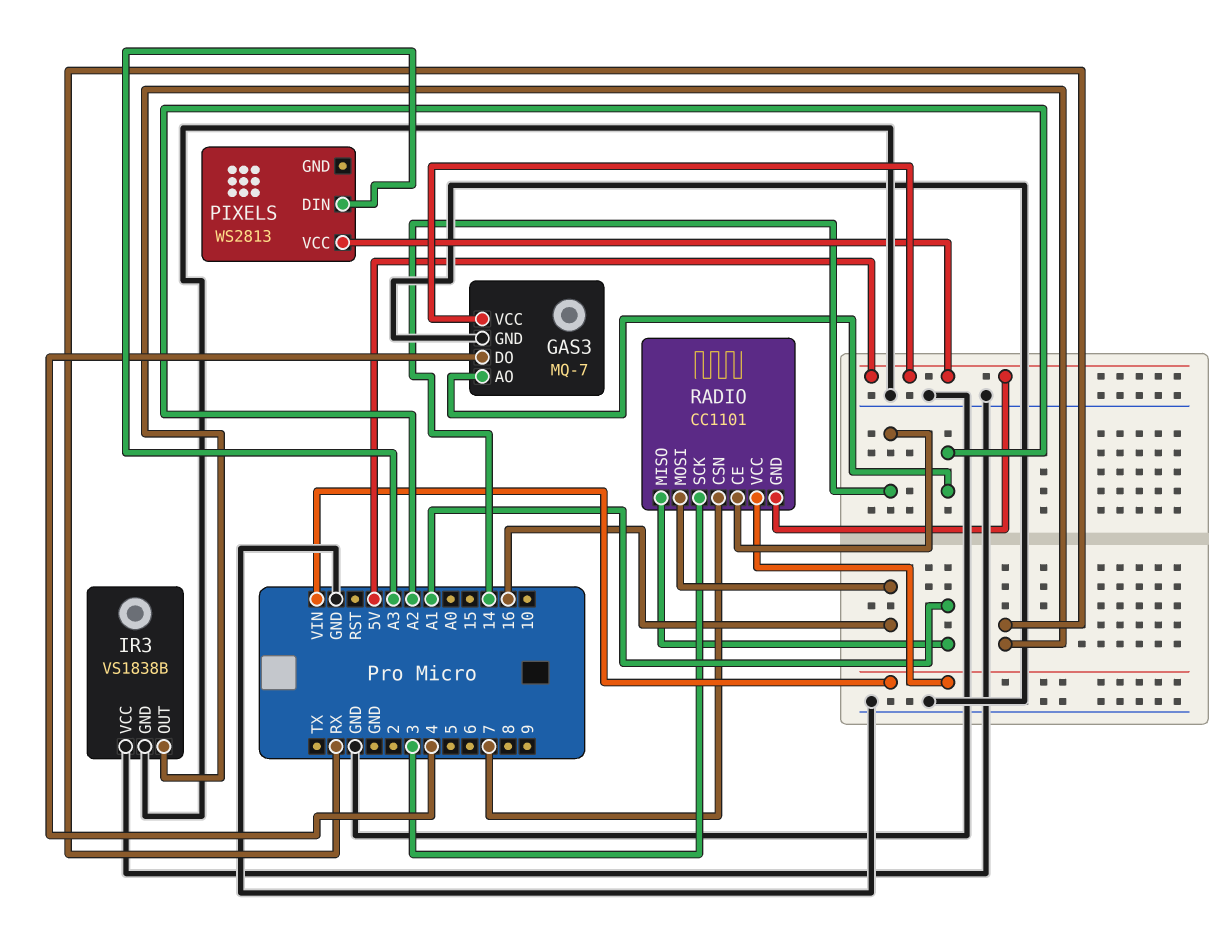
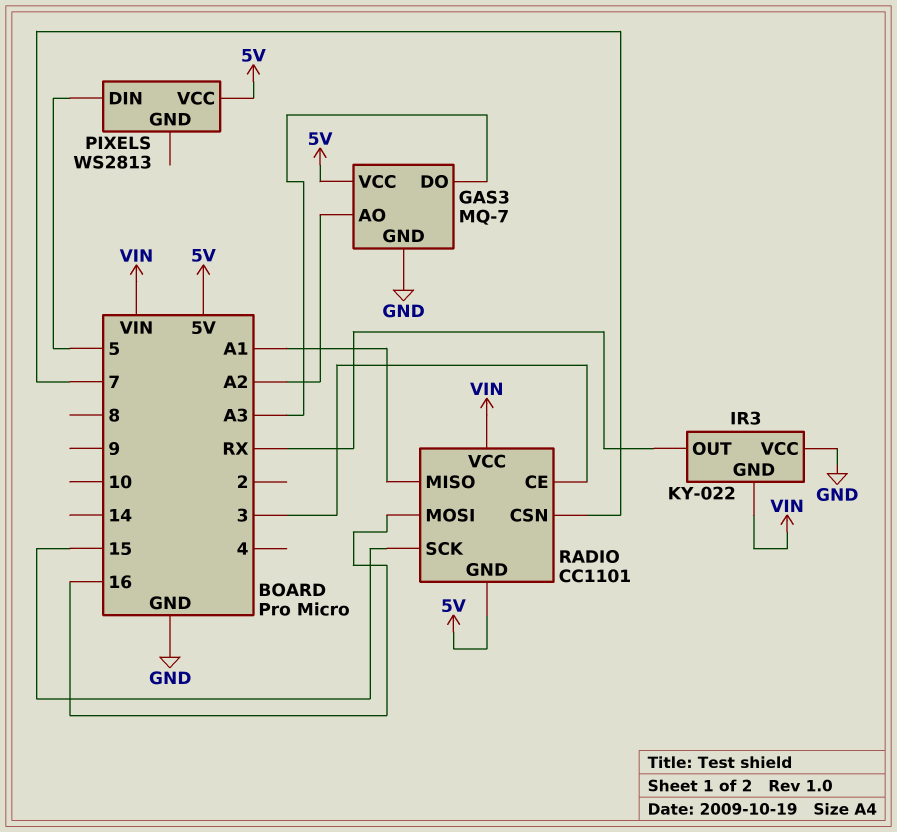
GAS3 pin DO: 4 -> A3
IR3: VS1838B -> KY-022
IR3 pin GND: GND -> VIN
PIXELS pin DIN: A3 -> 5
RADIO pin CE: 14 -> 3
RADIO pin SCK: 3 -> 15

